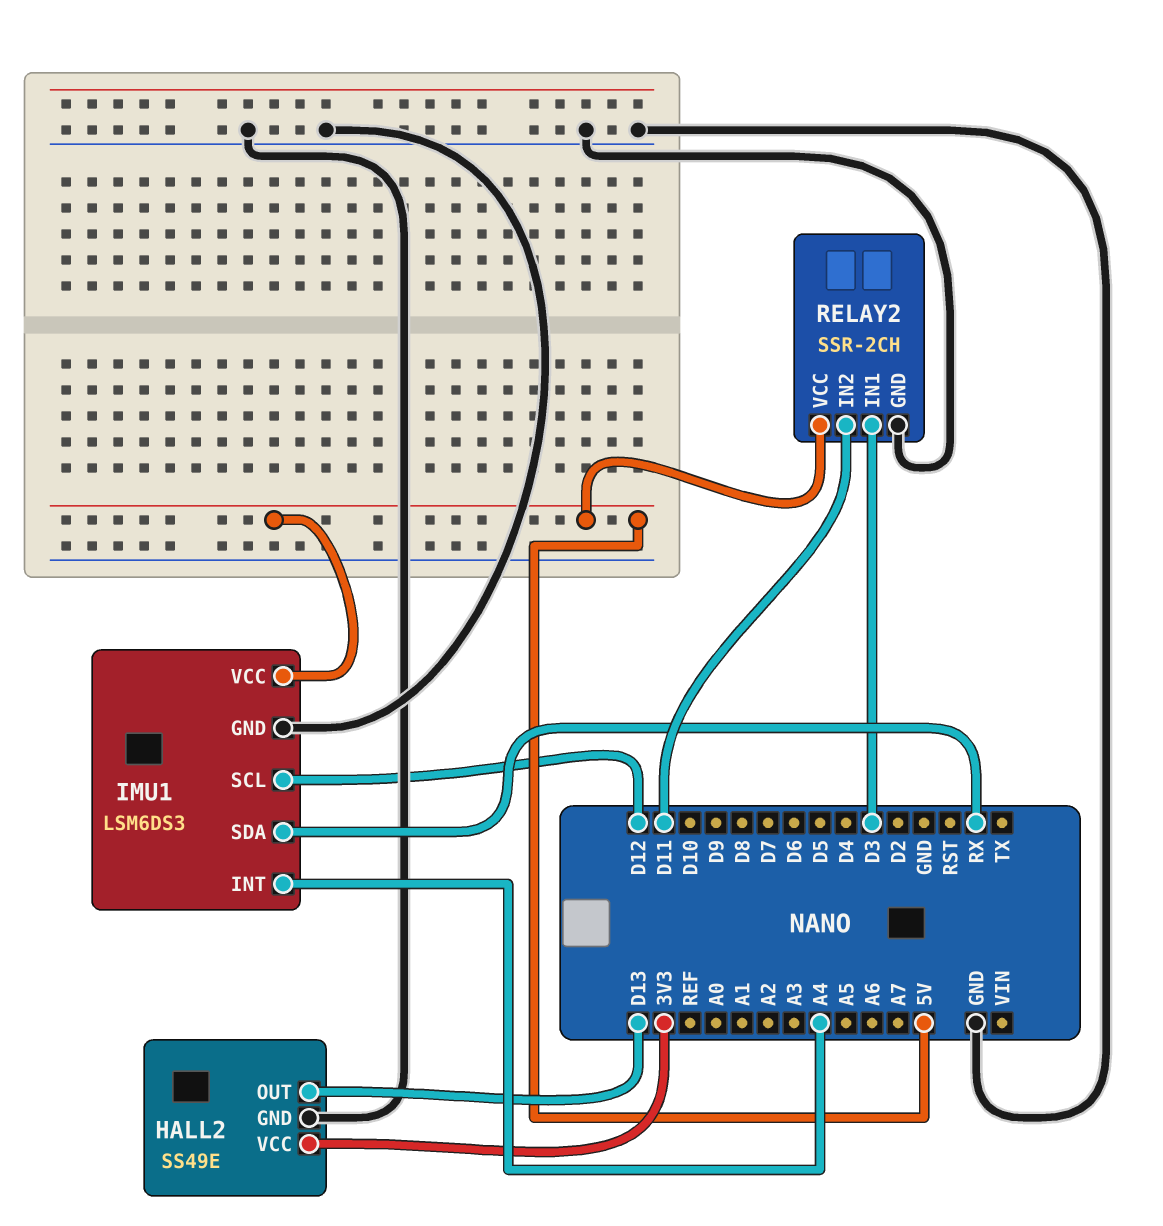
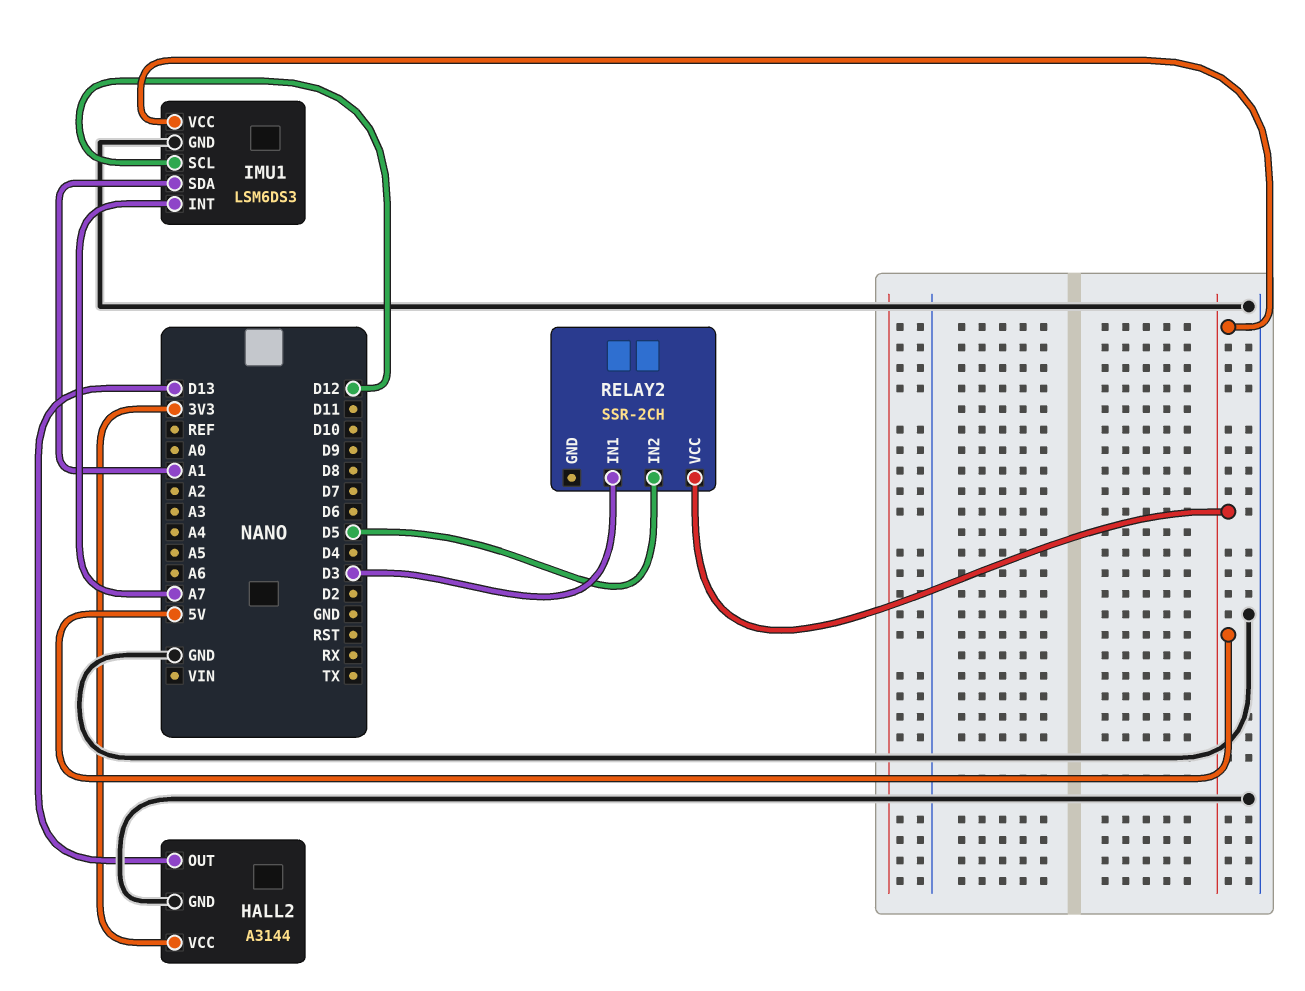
HALL2: SS49E -> A3144
IMU1 pin INT: A4 -> A7
IMU1 pin SDA: RX -> A1
RELAY2 pin GND: GND -> none
RELAY2 pin IN2: D11 -> D5

